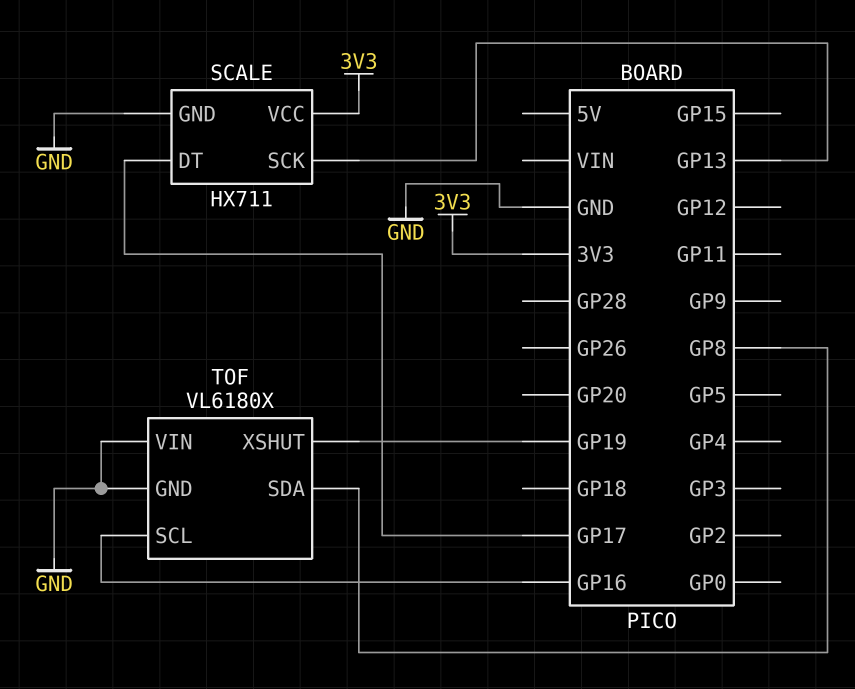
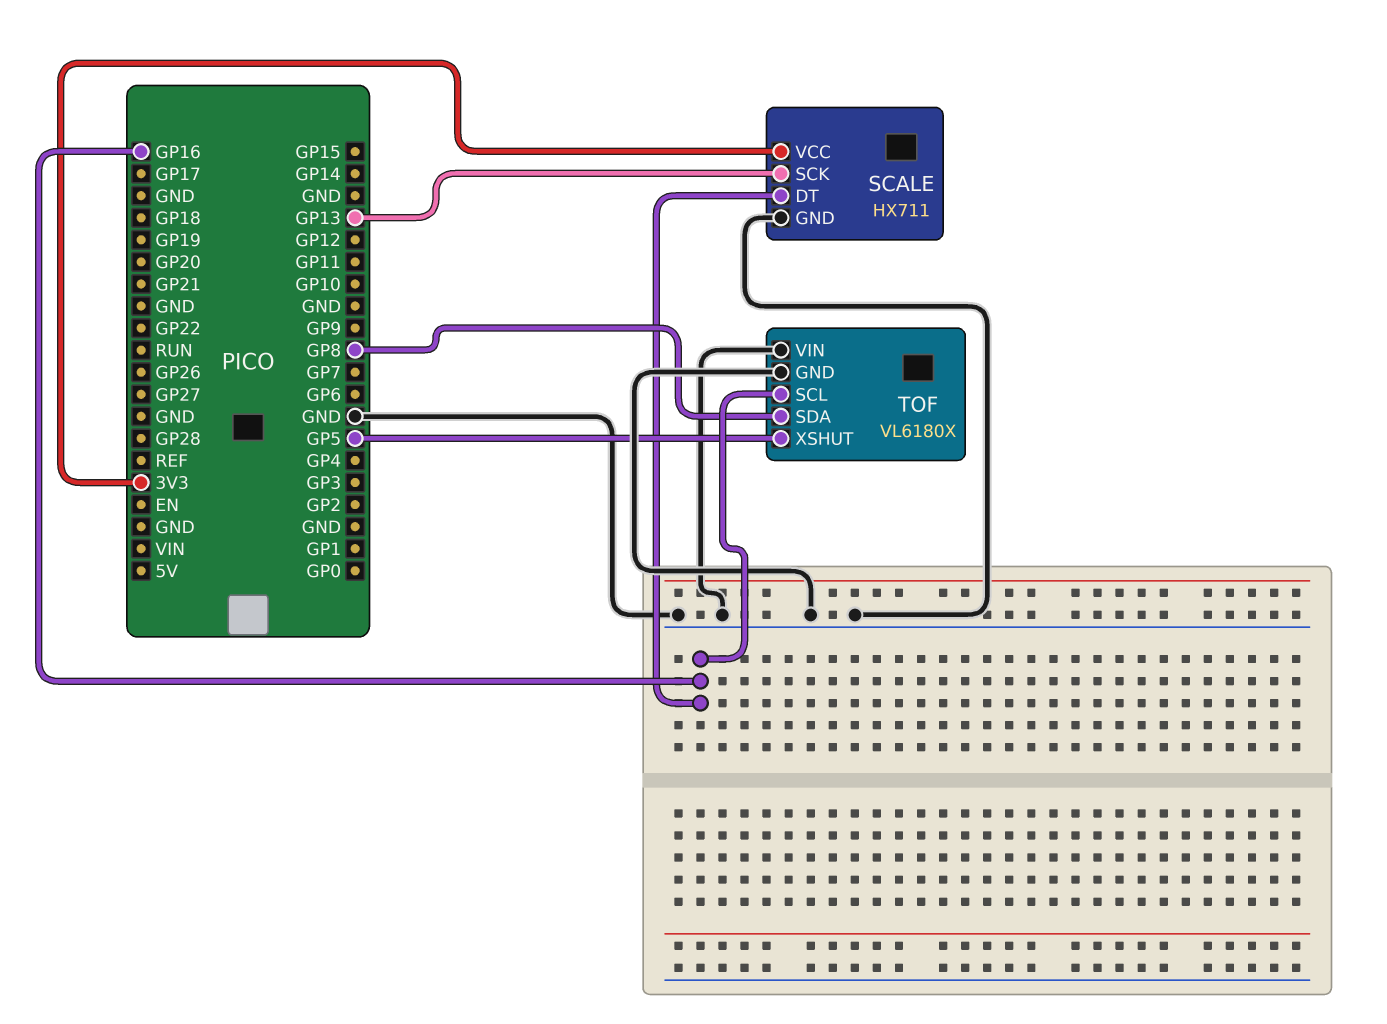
SCALE pin DT: GP17 -> GP16
TOF pin XSHUT: GP19 -> GP5

